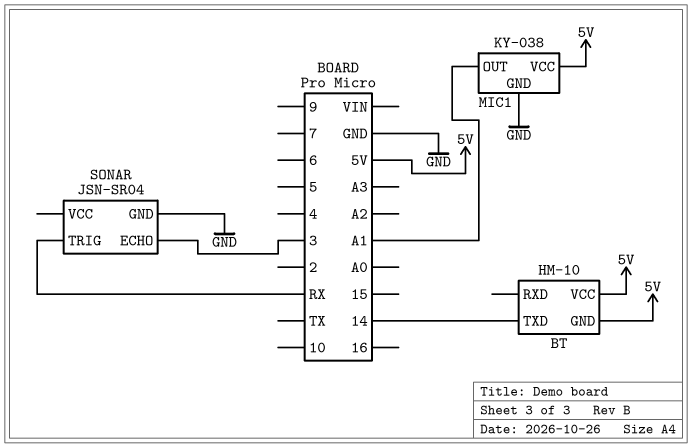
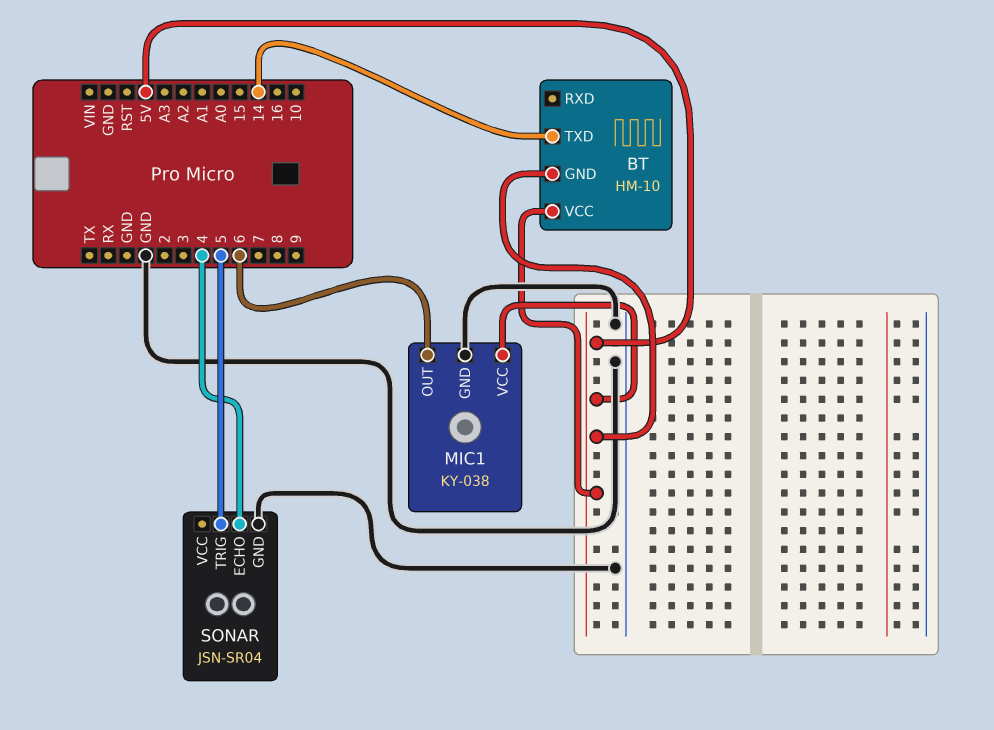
MIC1 pin OUT: A1 -> 6
SONAR pin ECHO: 3 -> 4
SONAR pin TRIG: RX -> 5

